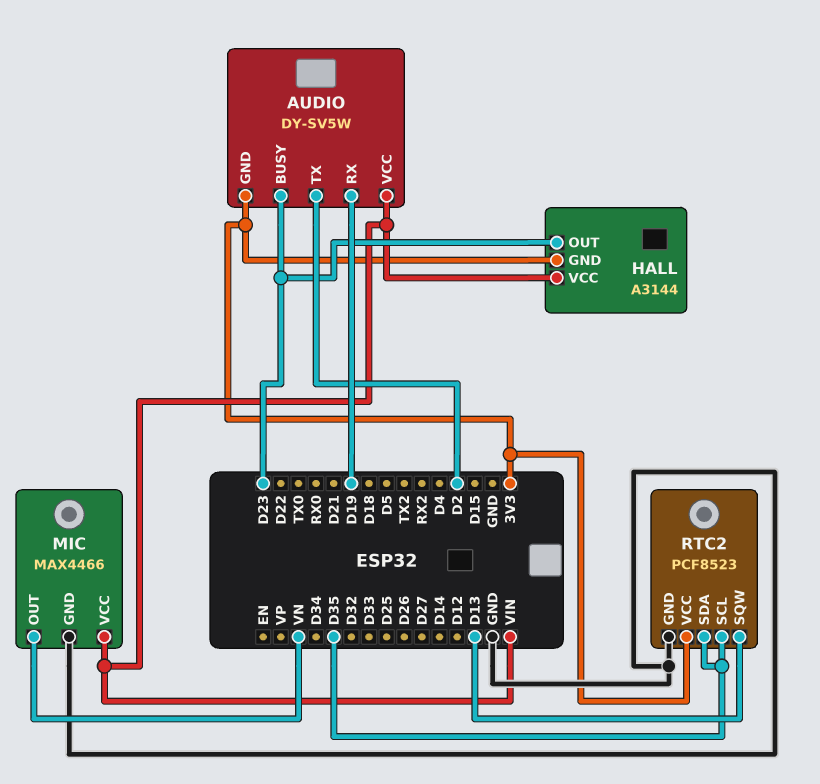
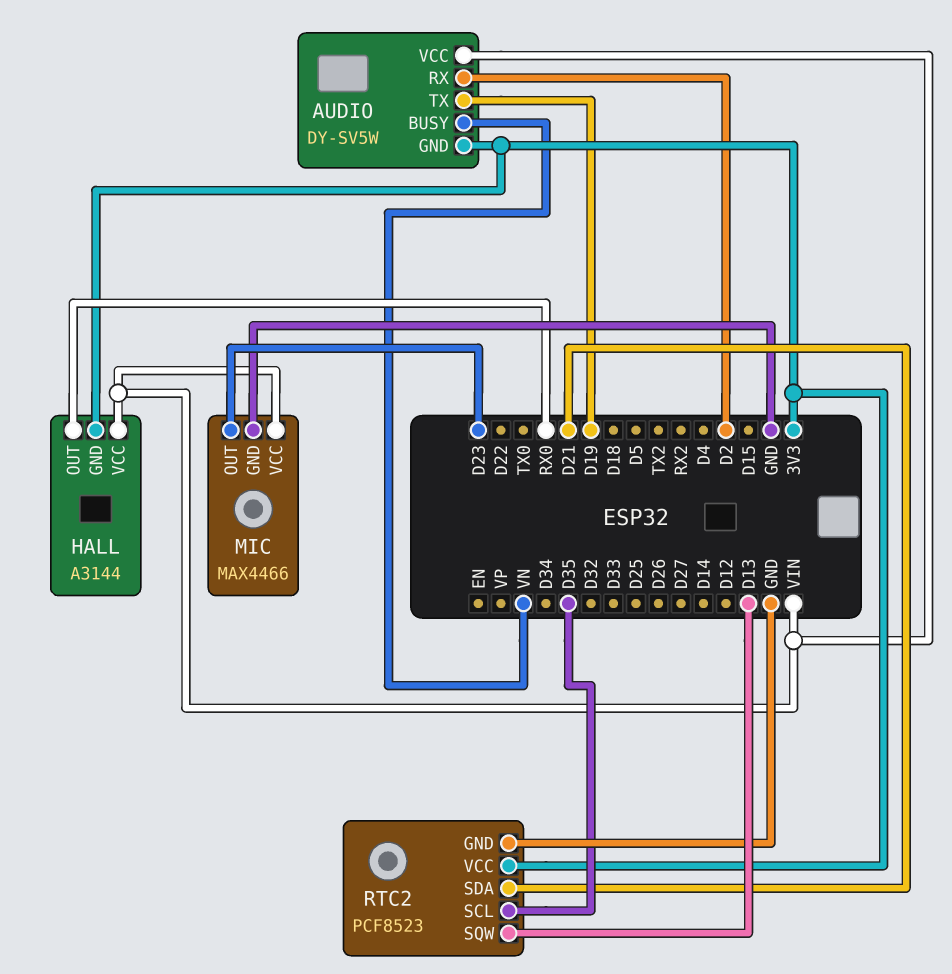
AUDIO pin BUSY: D23 -> VN
AUDIO pin RX: D19 -> D2
AUDIO pin TX: D2 -> D19
HALL pin OUT: D23 -> RX0
MIC pin OUT: VN -> D23
RTC2 pin SDA: D35 -> D21

